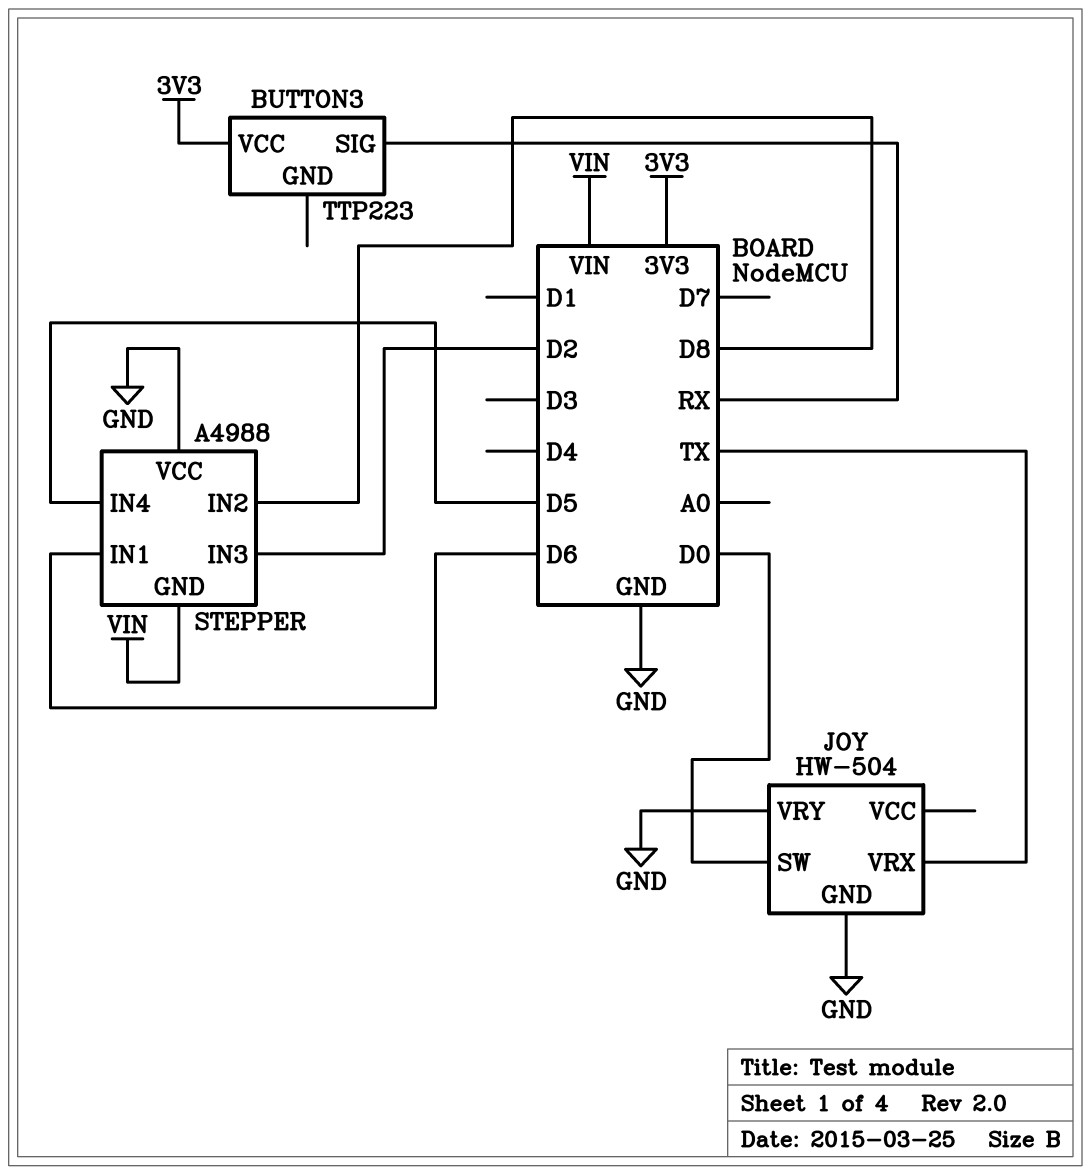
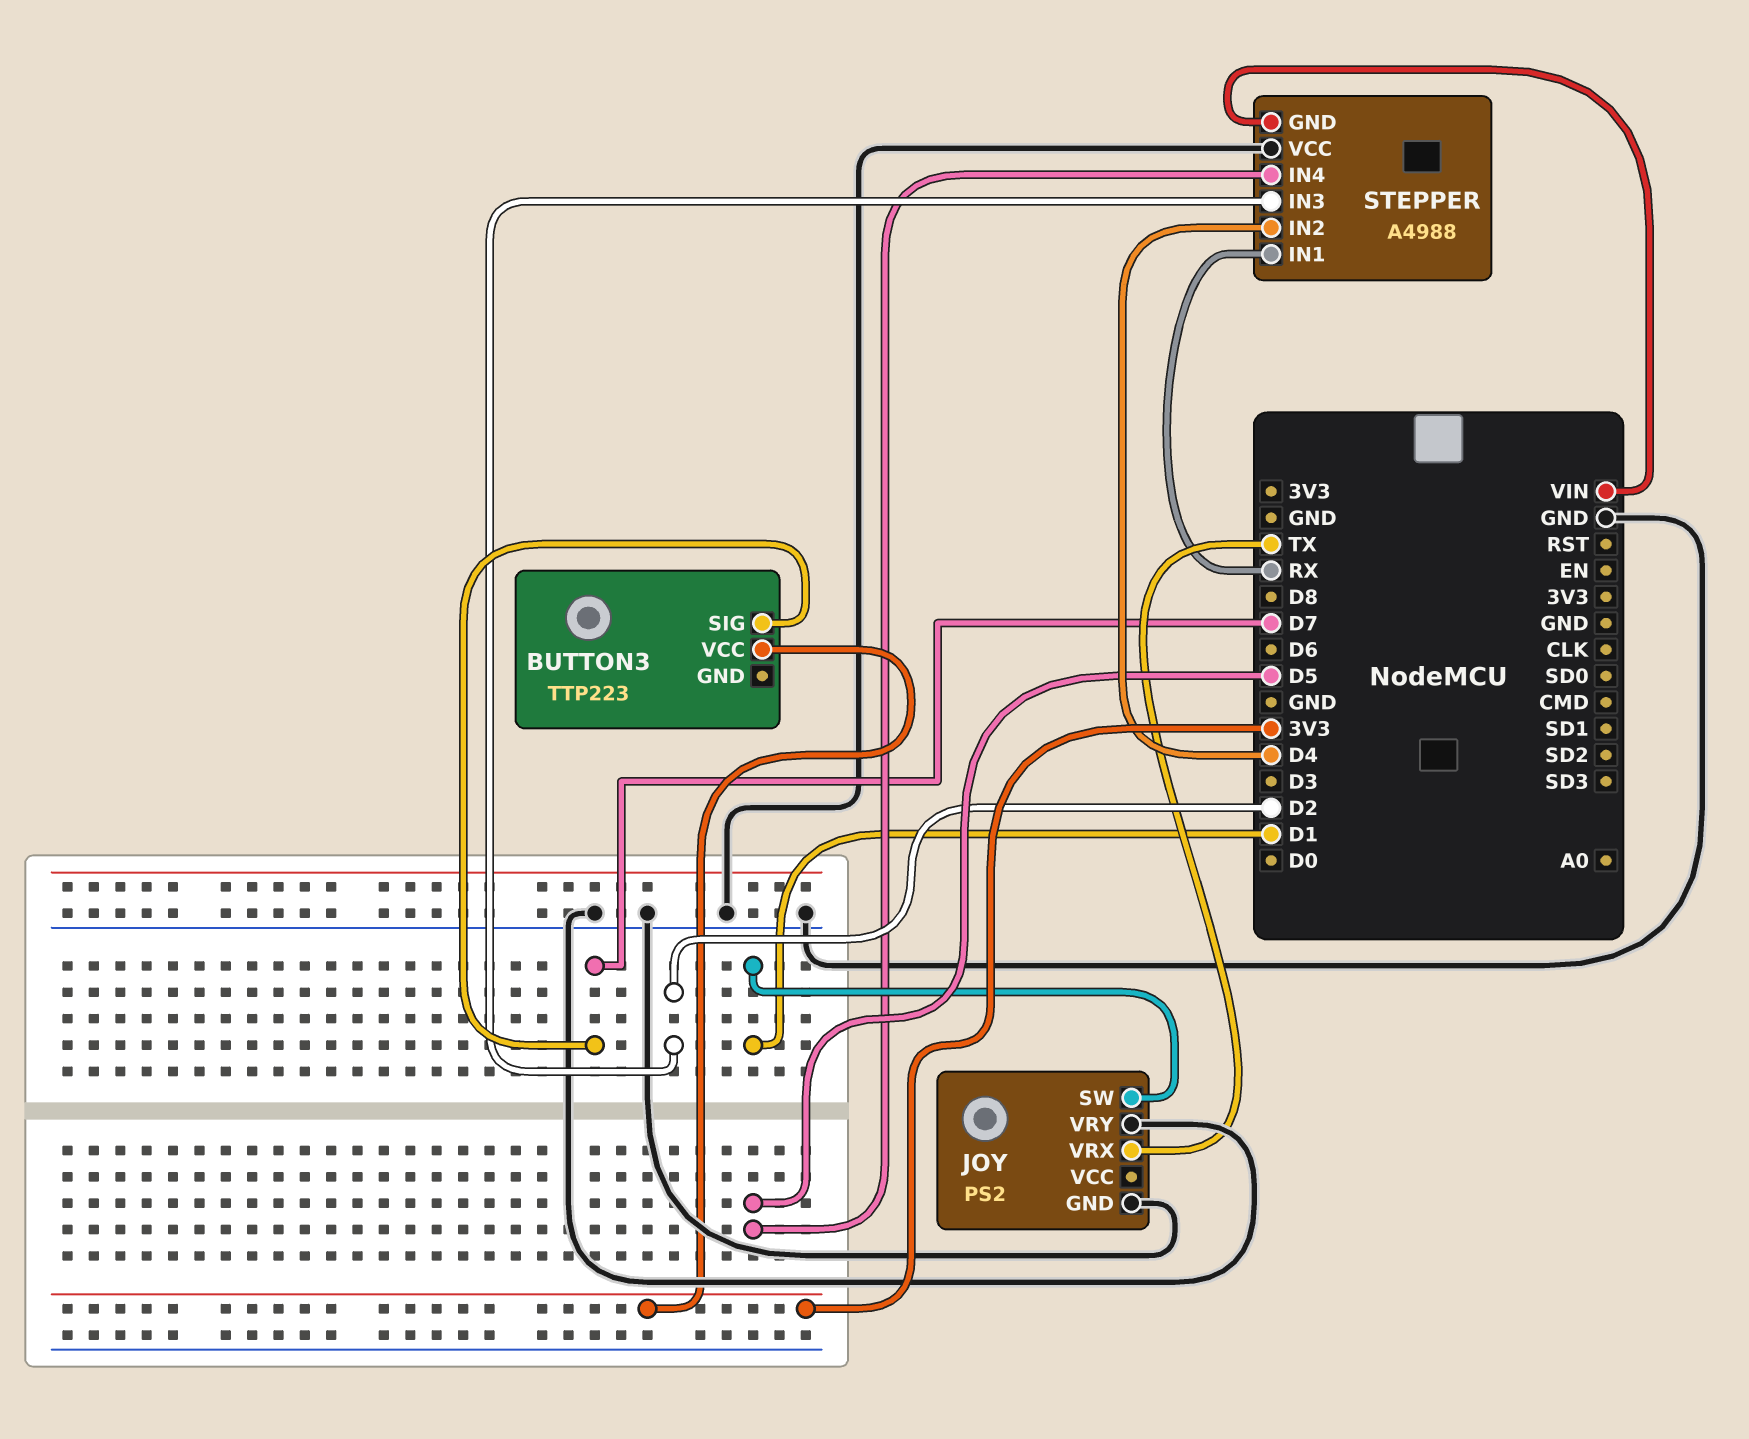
BUTTON3 pin SIG: RX -> D7
JOY: HW-504 -> PS2
JOY pin SW: D0 -> D1
STEPPER pin IN1: D6 -> RX
STEPPER pin IN2: D8 -> D4

